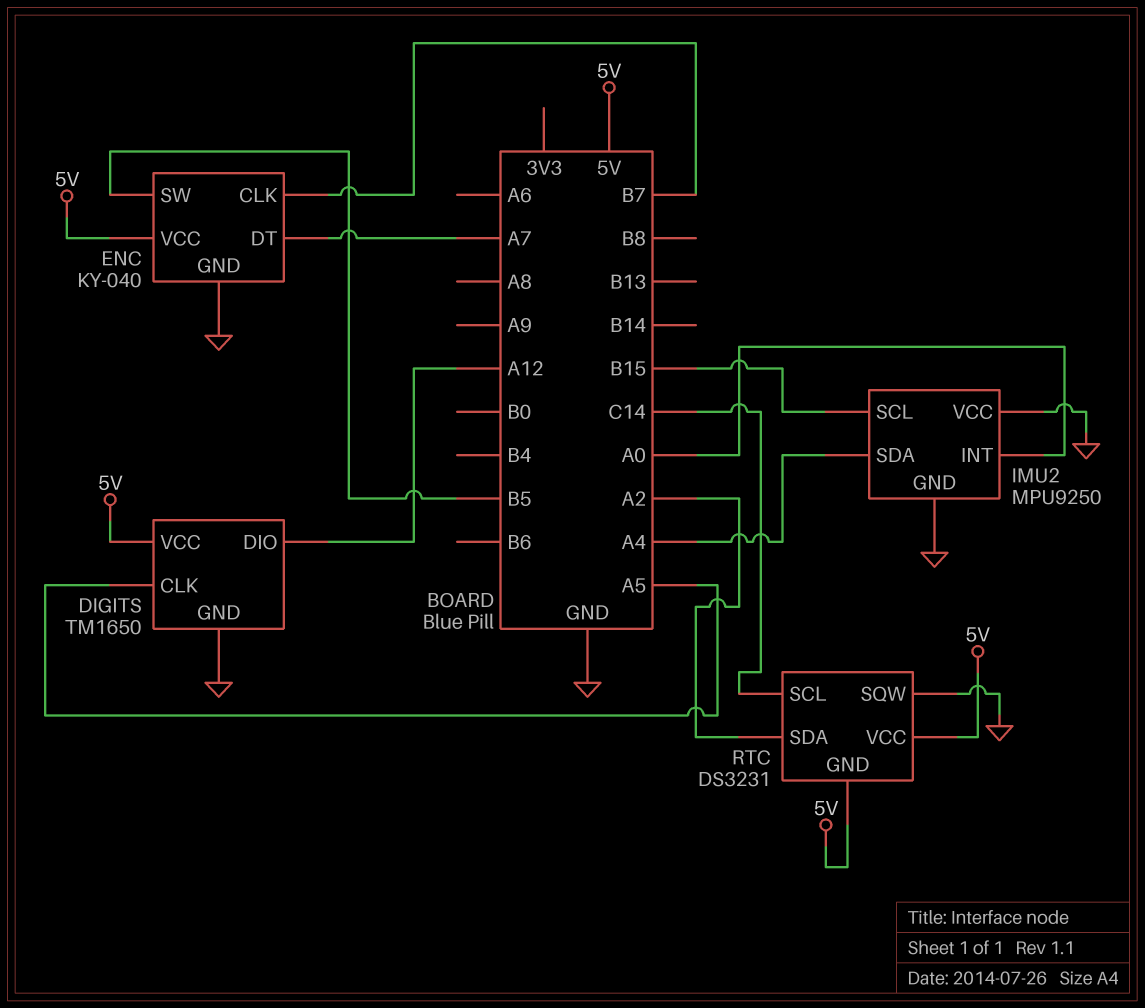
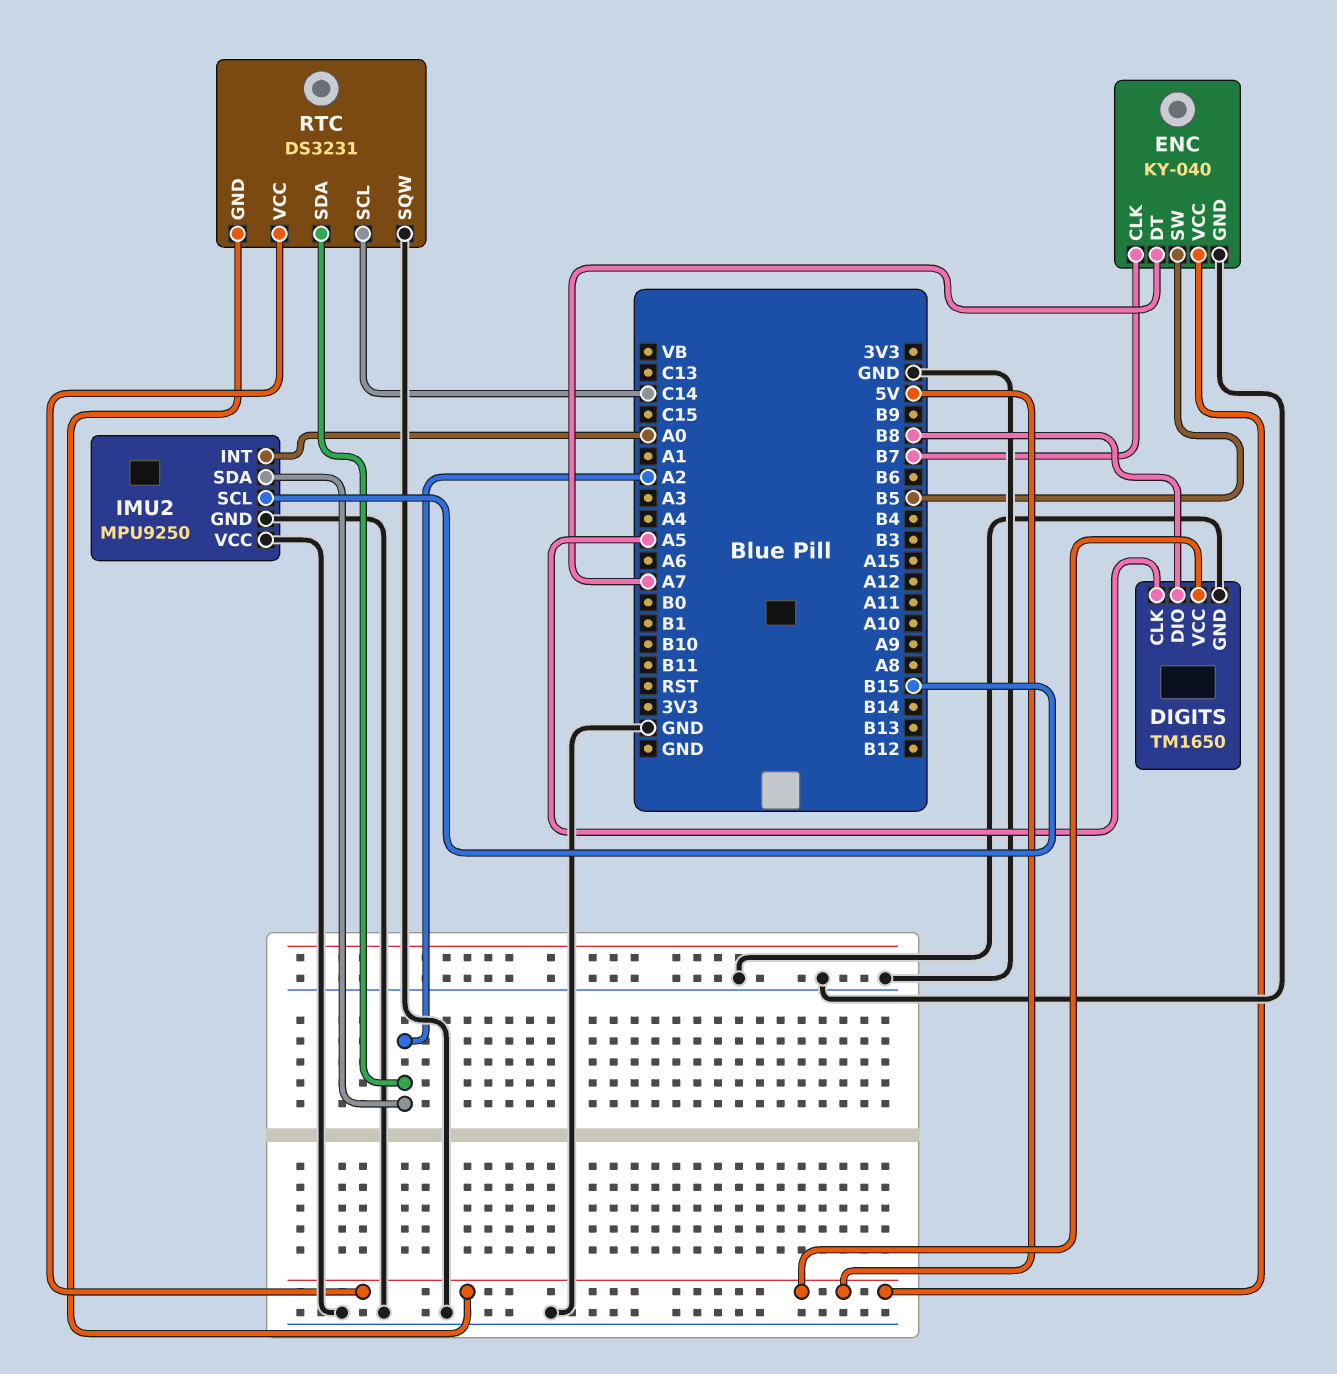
DIGITS pin DIO: A12 -> B8
IMU2 pin SDA: A4 -> A2

